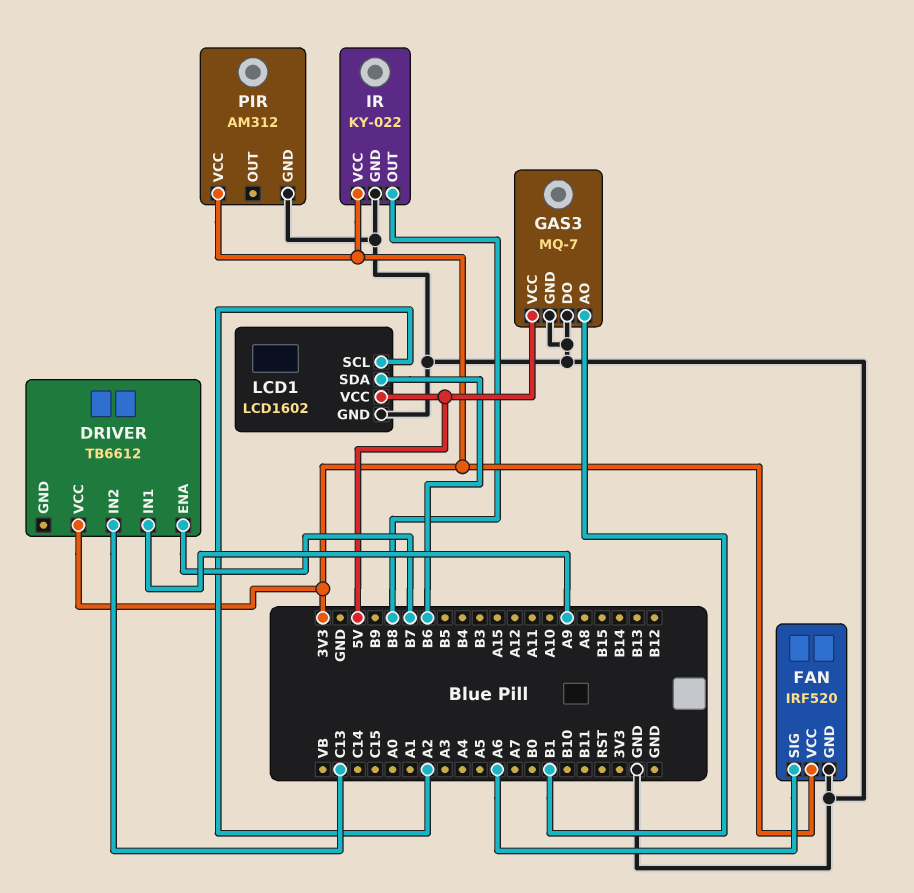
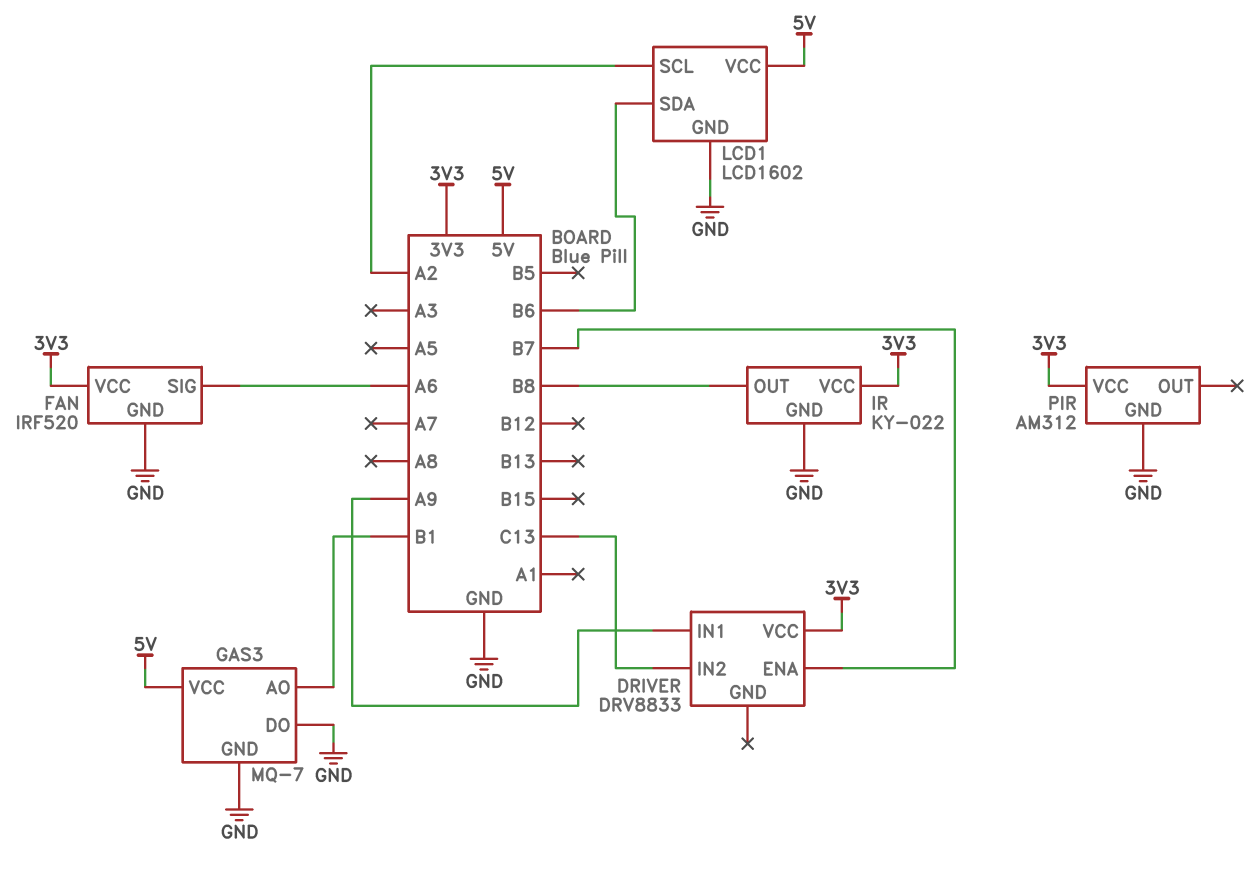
DRIVER: TB6612 -> DRV8833

